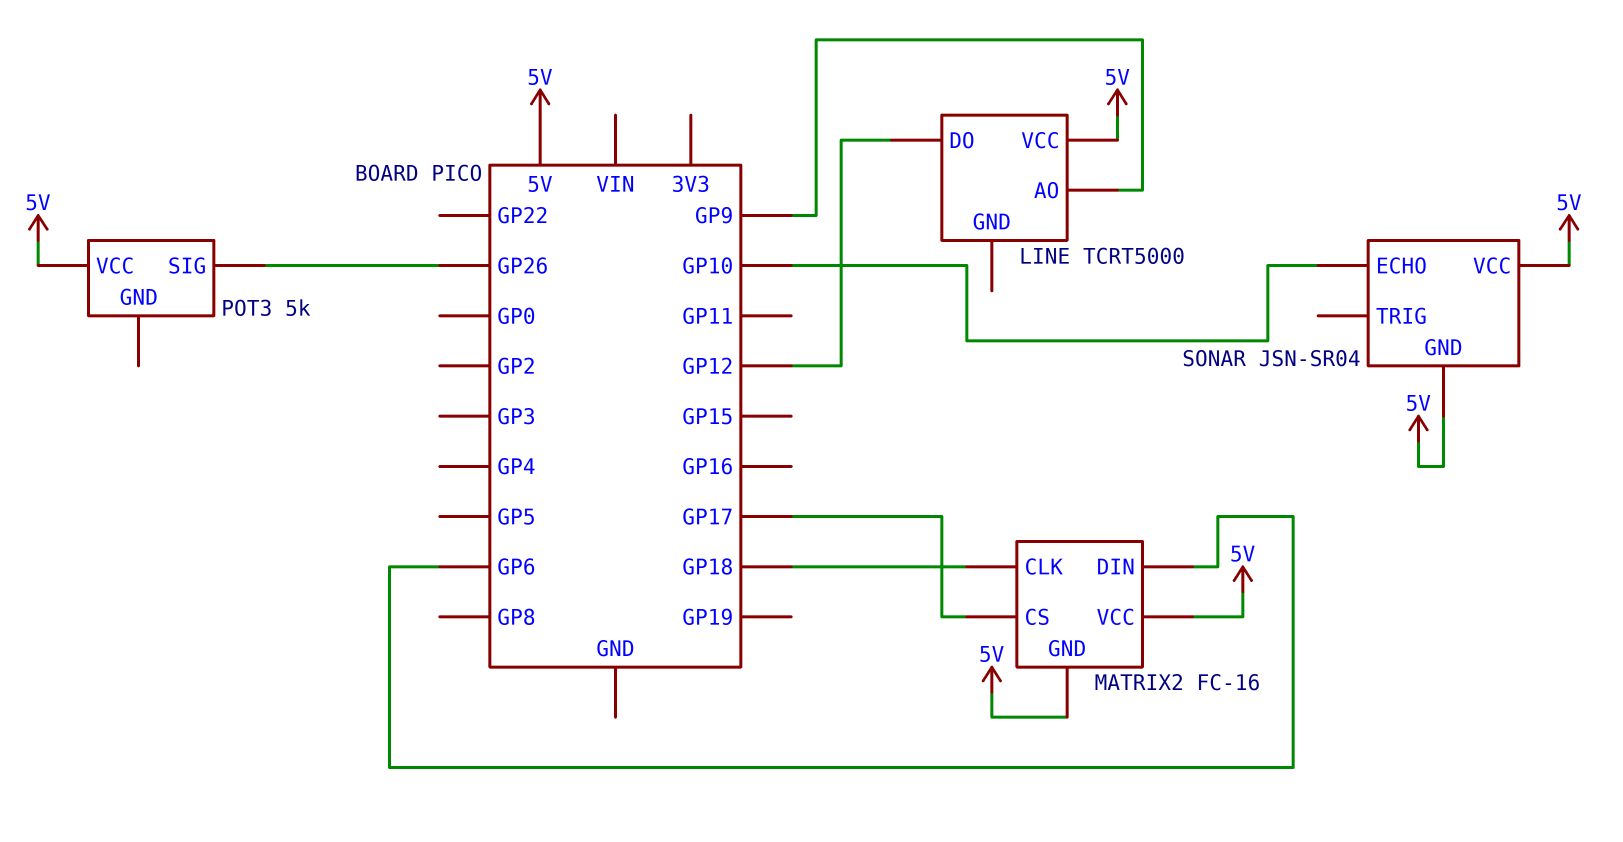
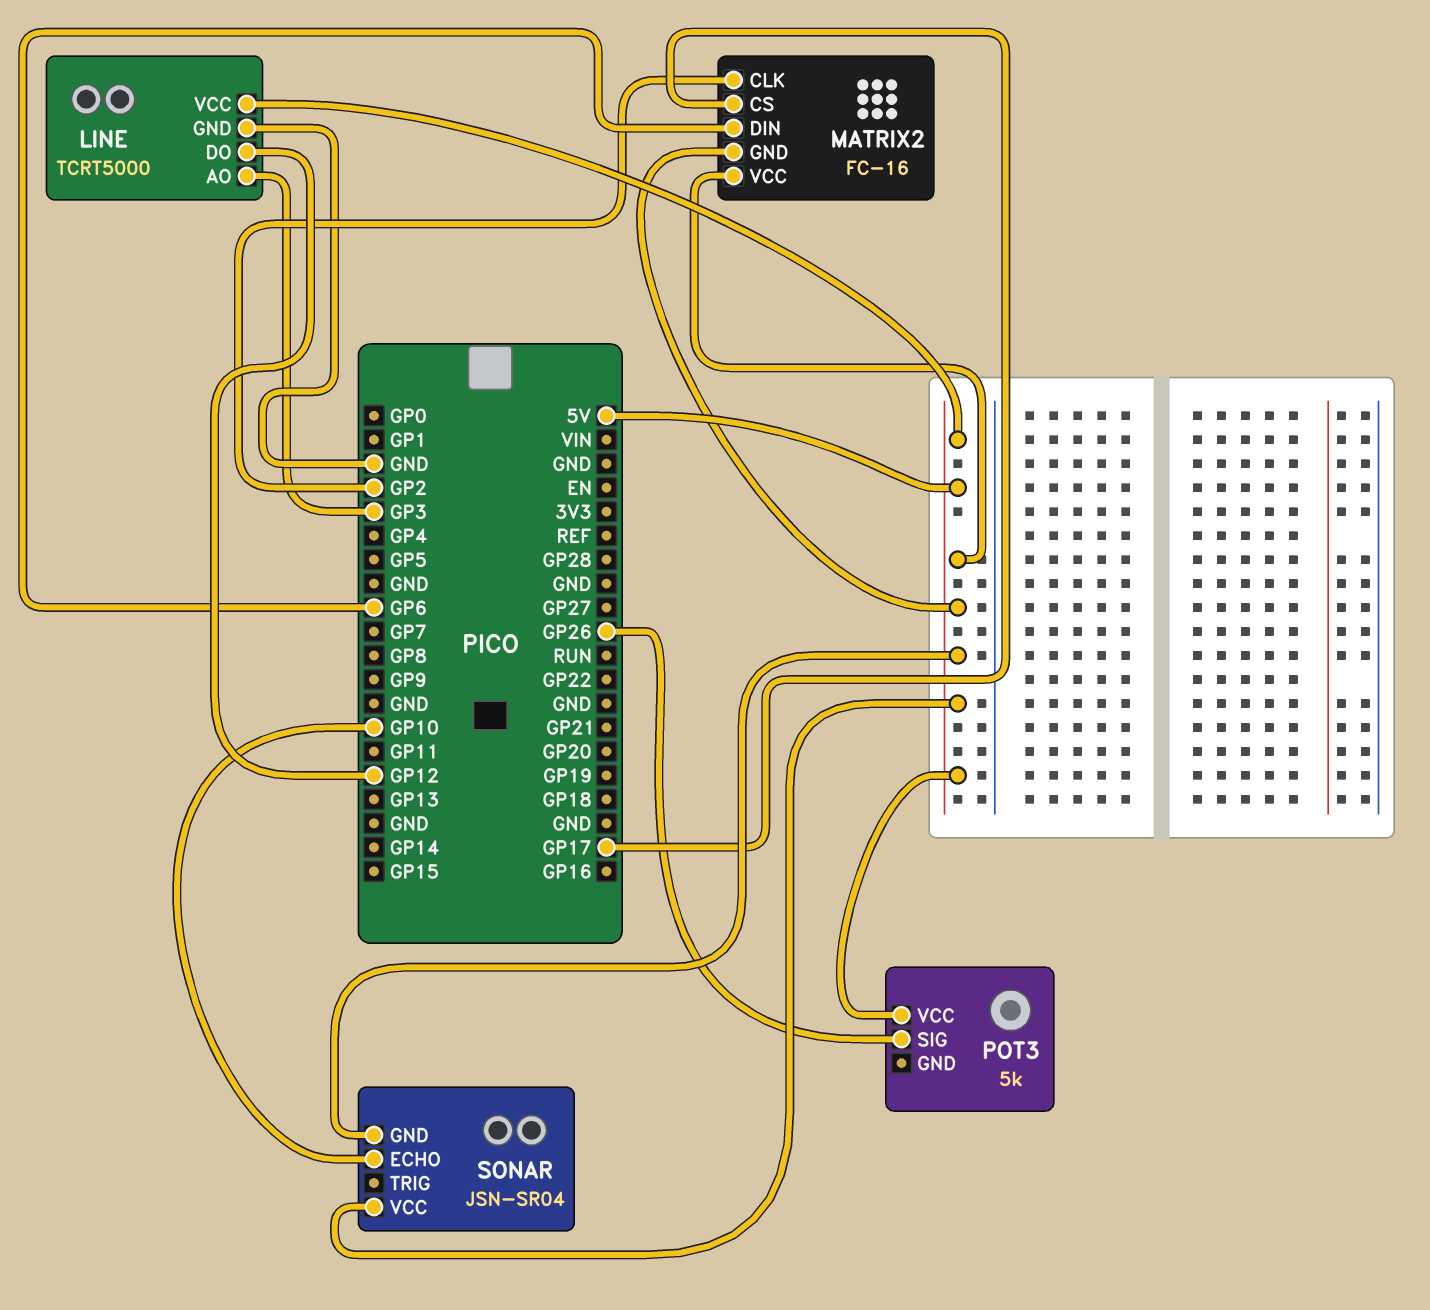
LINE pin AO: GP9 -> GP3
LINE pin GND: none -> GND
MATRIX2 pin CLK: GP18 -> GP2

